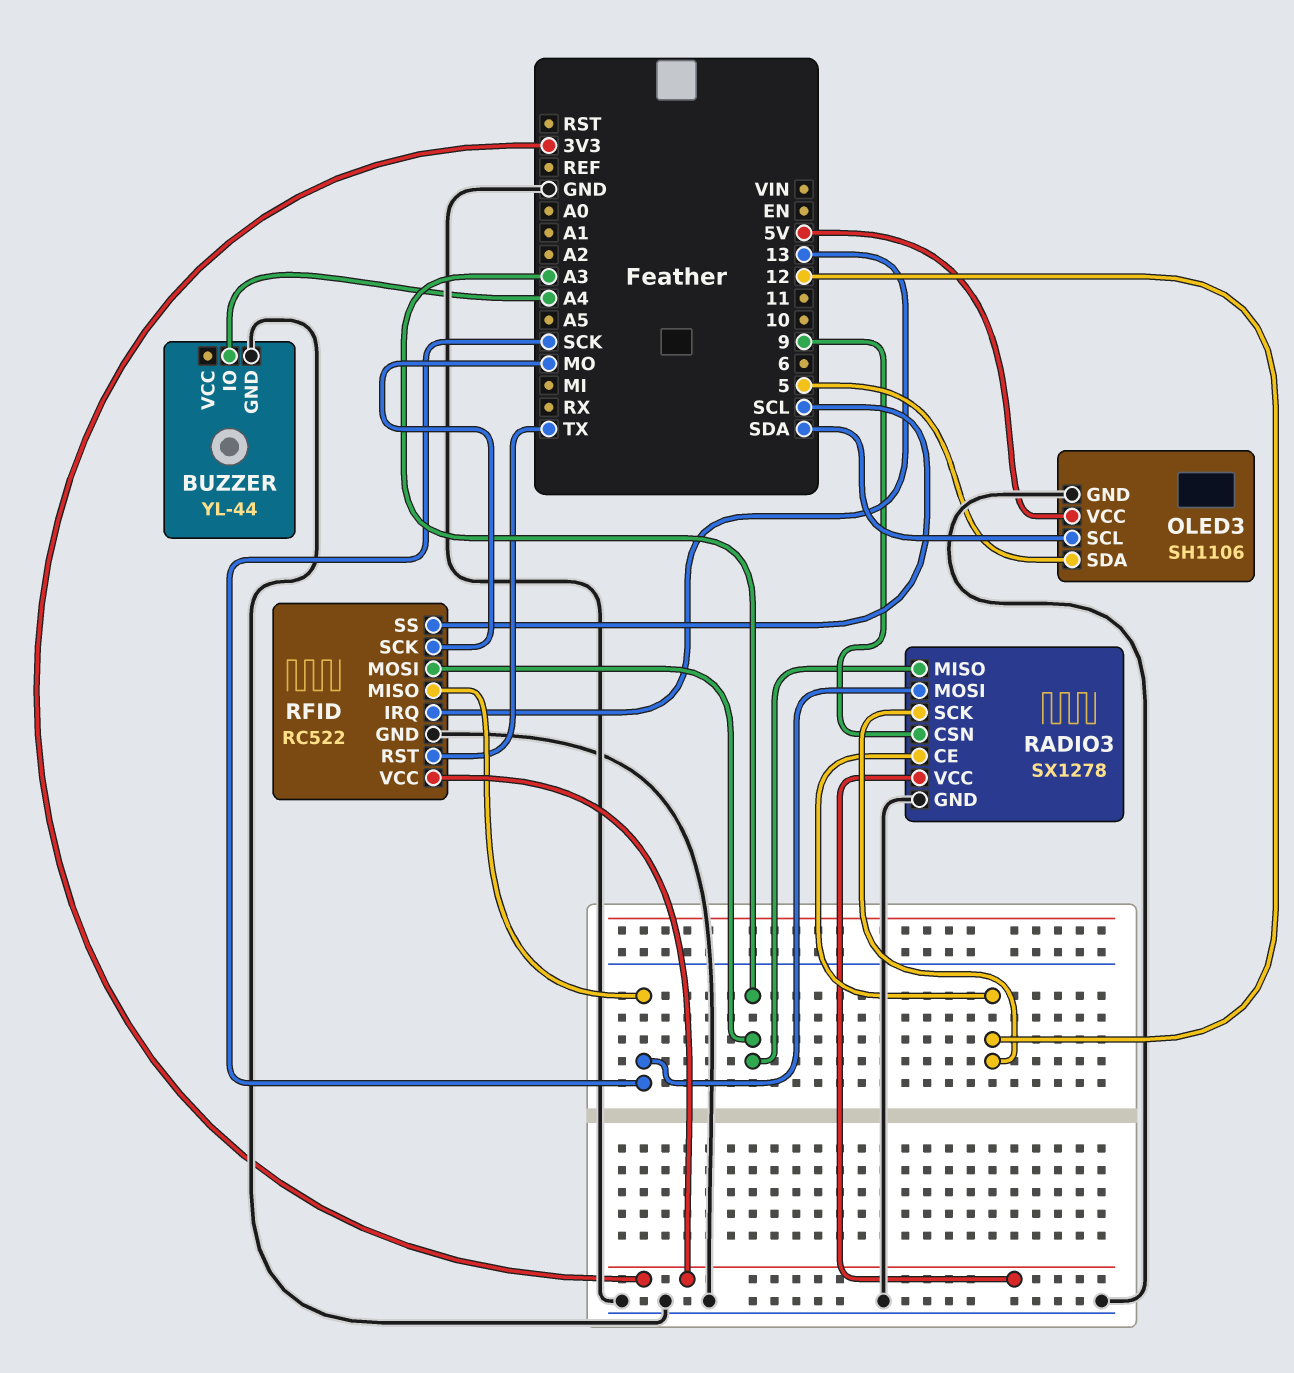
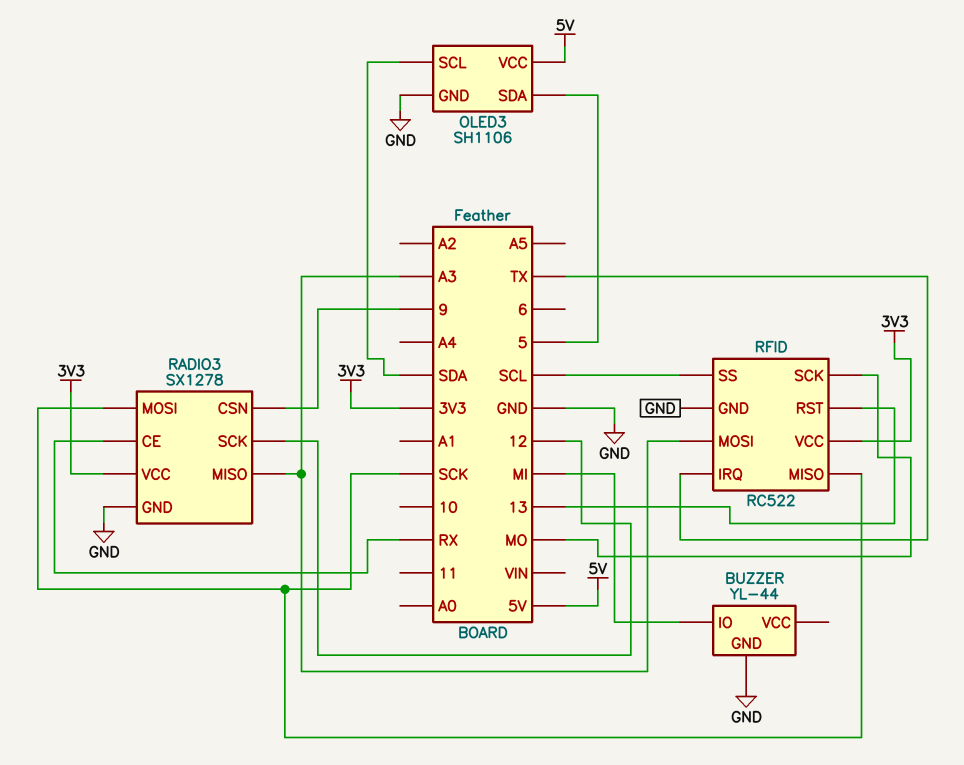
BUZZER pin IO: A4 -> MI
RADIO3 pin CE: 12 -> RX
RFID pin IRQ: 13 -> TX
RFID pin RST: TX -> 13

